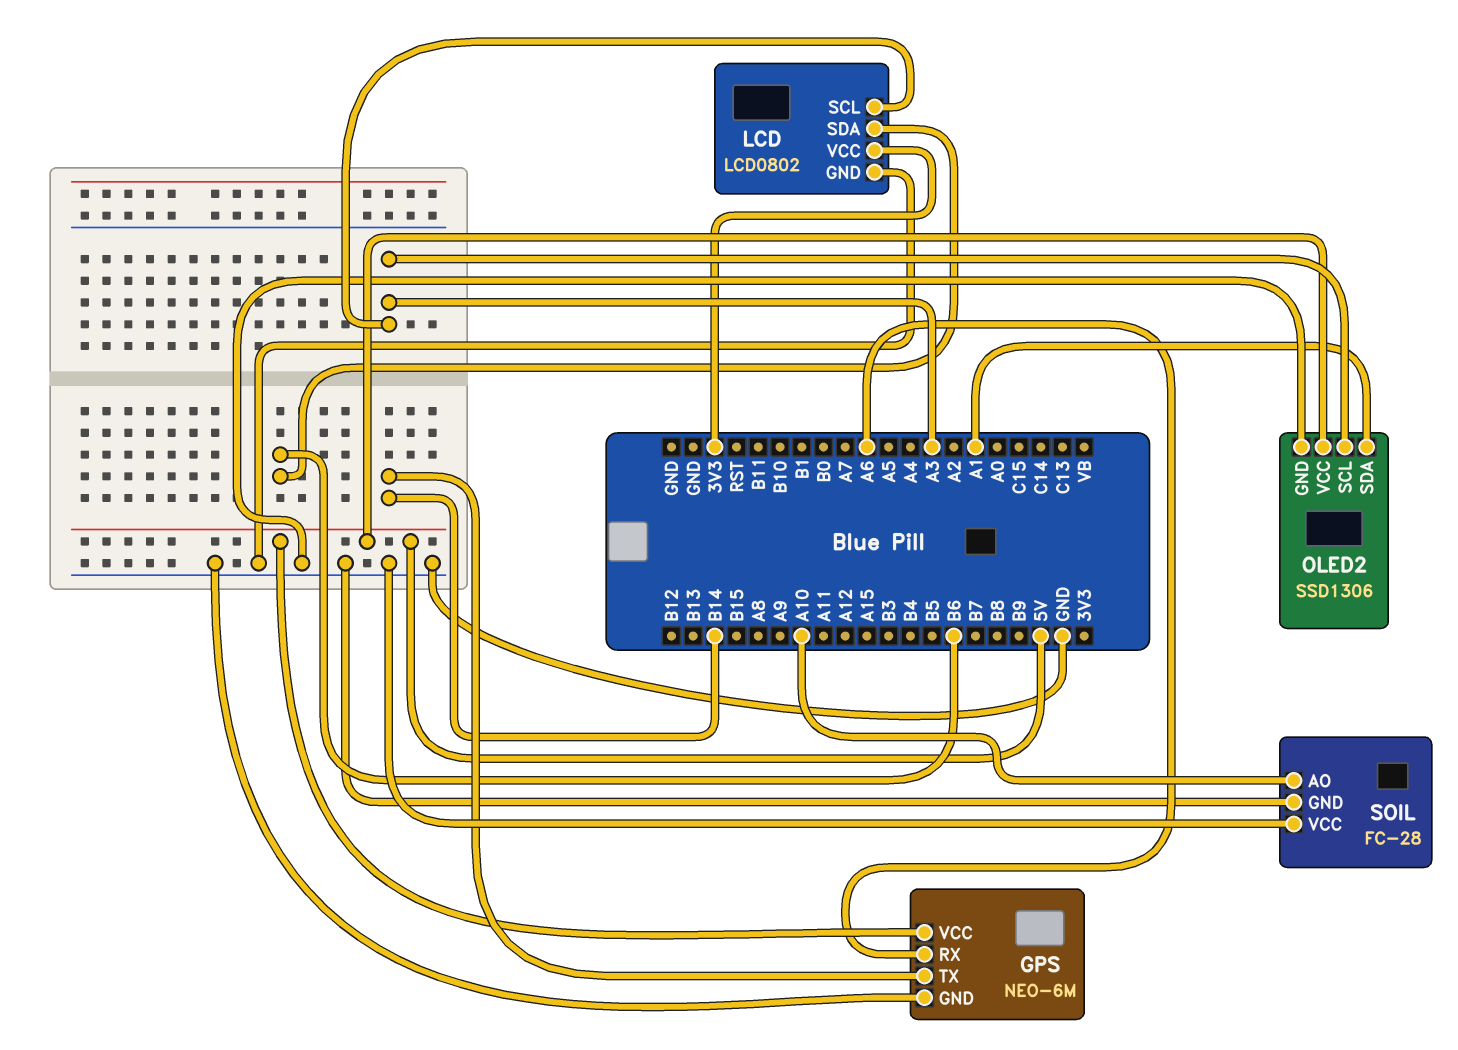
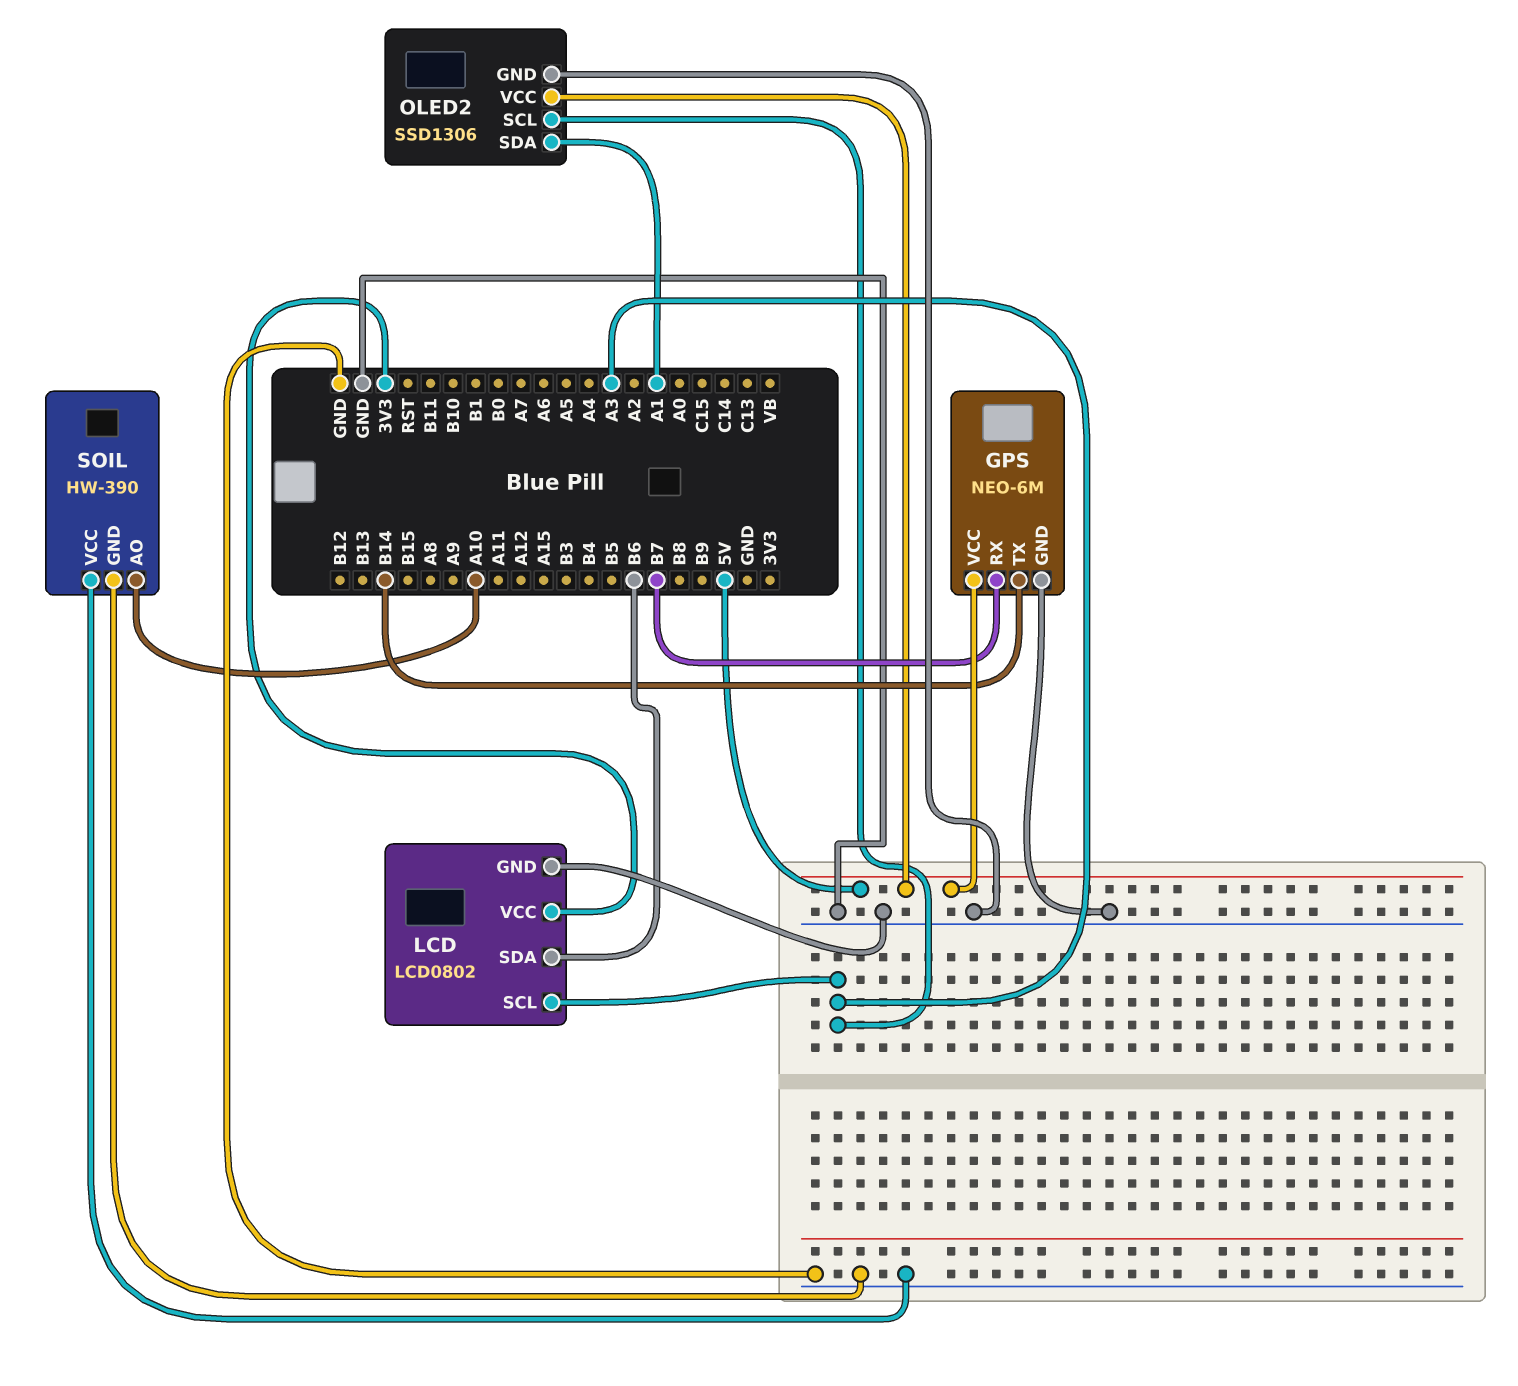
GPS pin RX: A6 -> B7
SOIL: FC-28 -> HW-390

